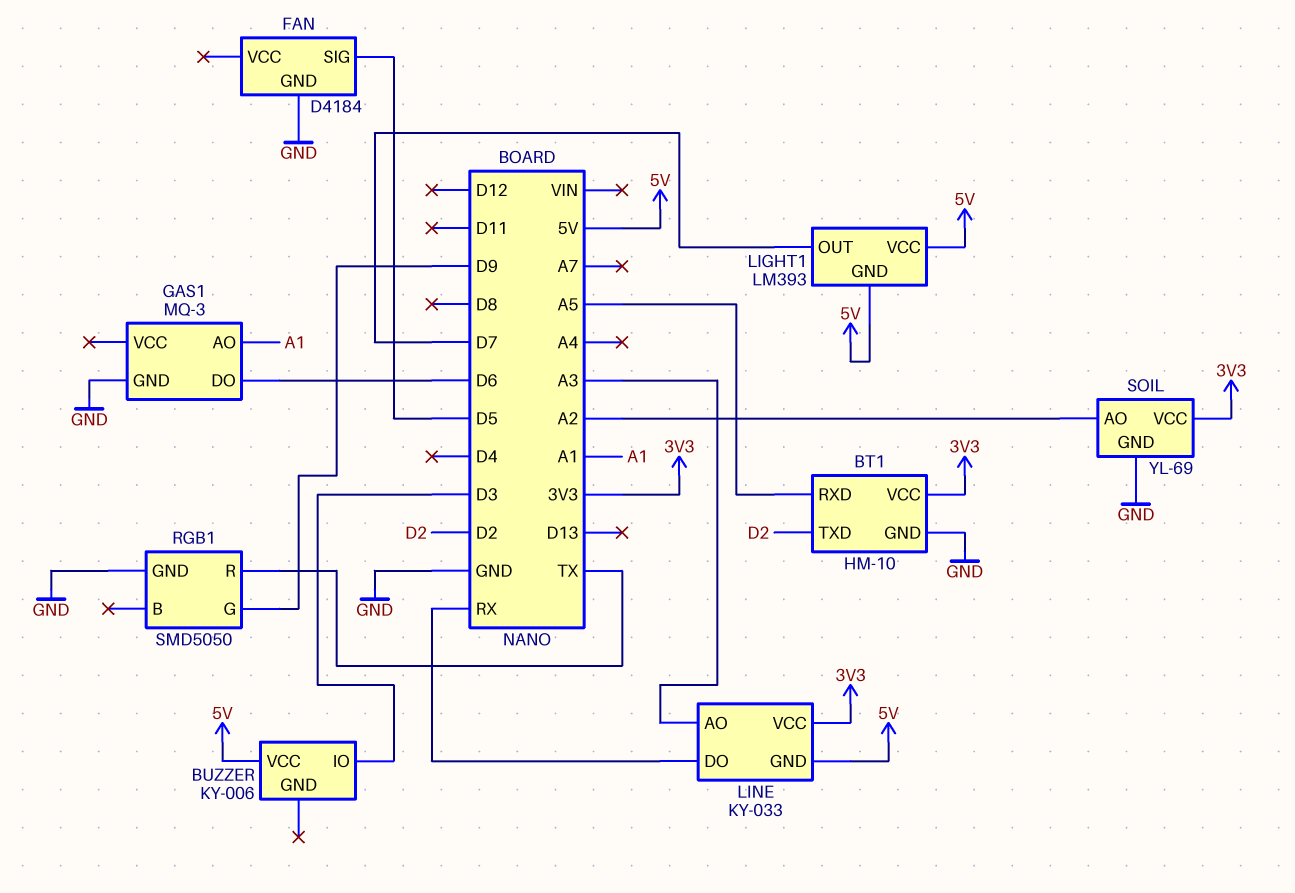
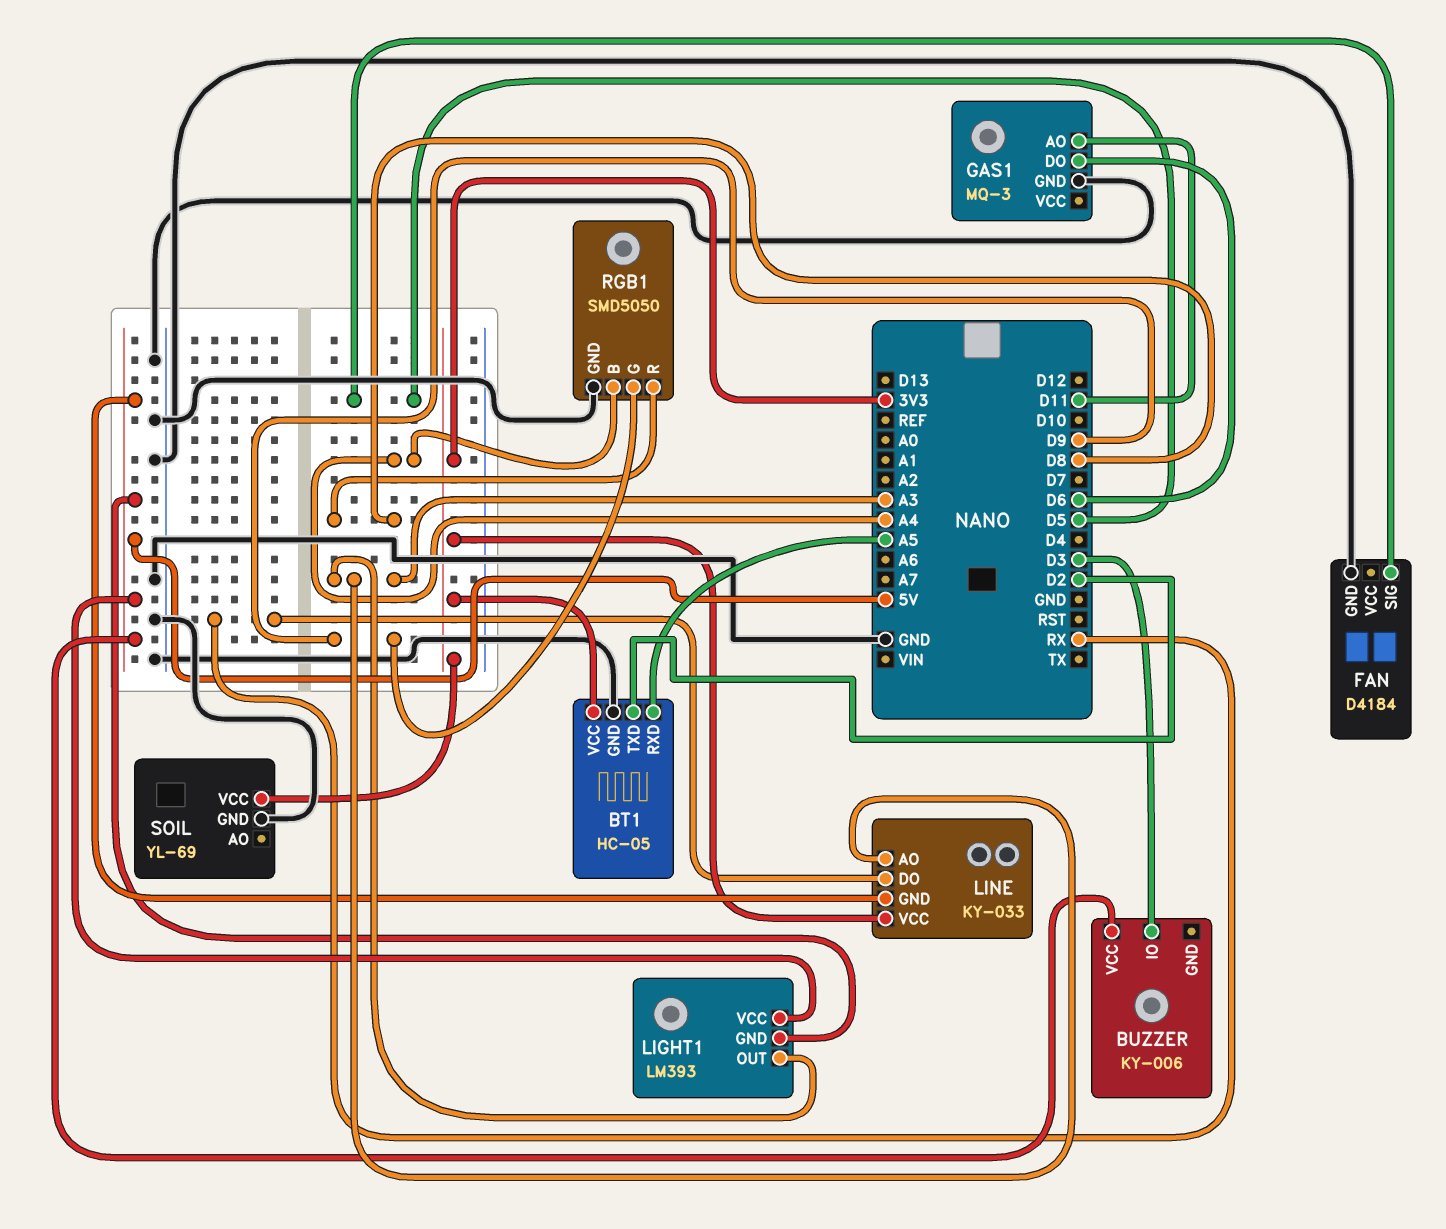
BT1: HM-10 -> HC-05
GAS1 pin AO: A1 -> D11
LIGHT1 pin OUT: D7 -> A3
RGB1 pin B: none -> A4
RGB1 pin R: TX -> D8
SOIL pin AO: A2 -> none

